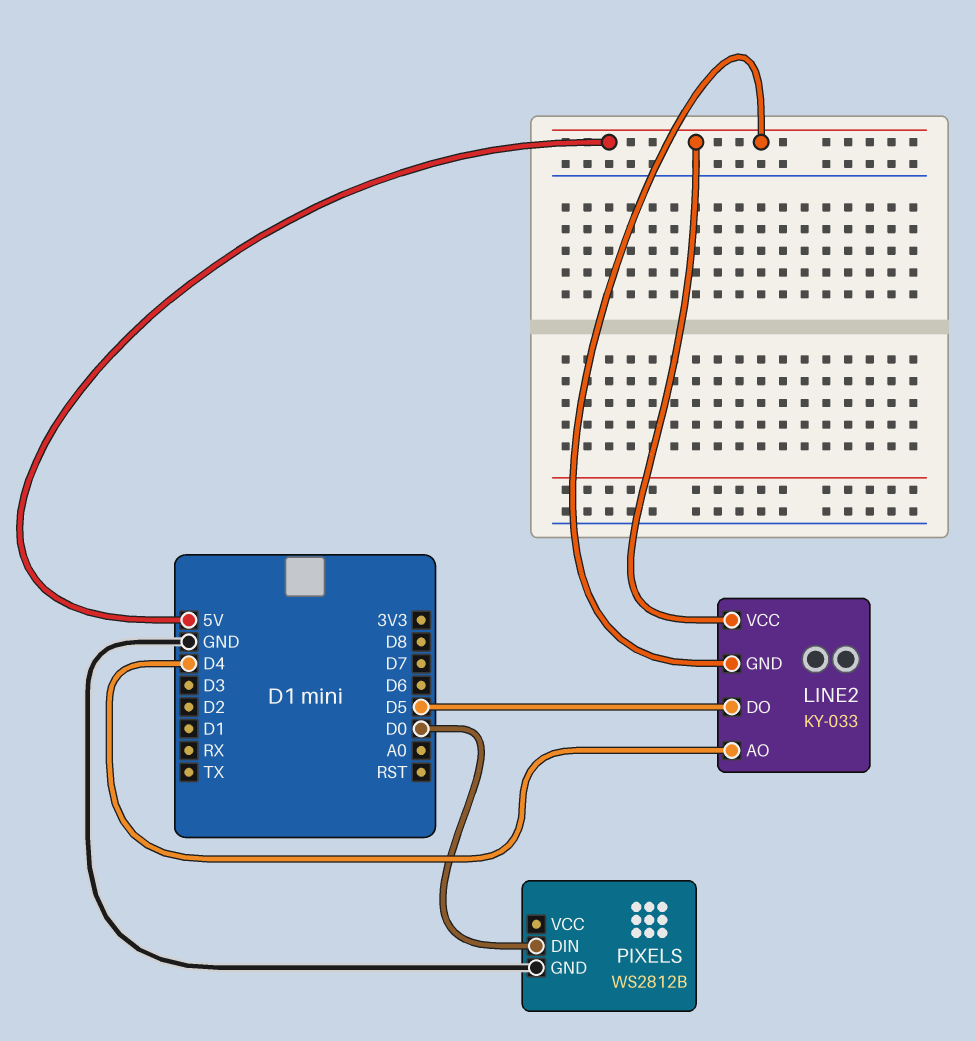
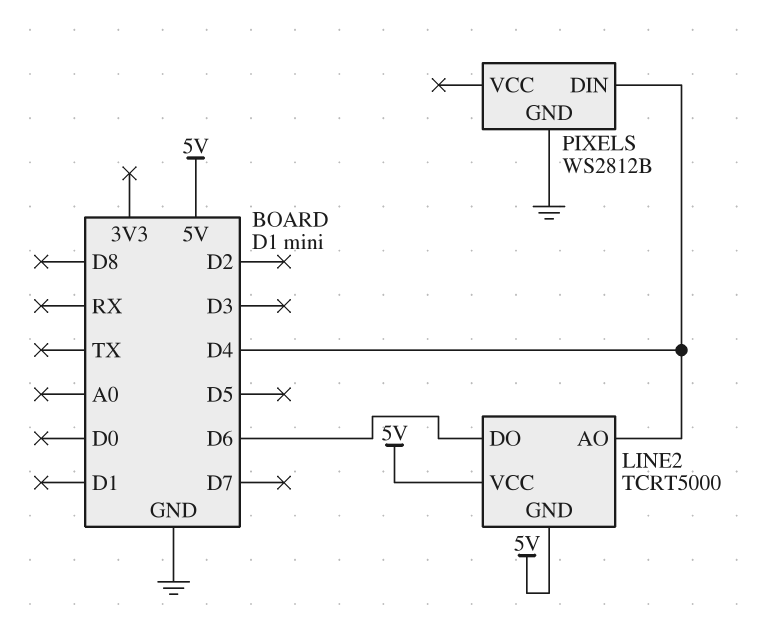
LINE2: KY-033 -> TCRT5000
LINE2 pin DO: D5 -> D6
PIXELS pin DIN: D0 -> D4

